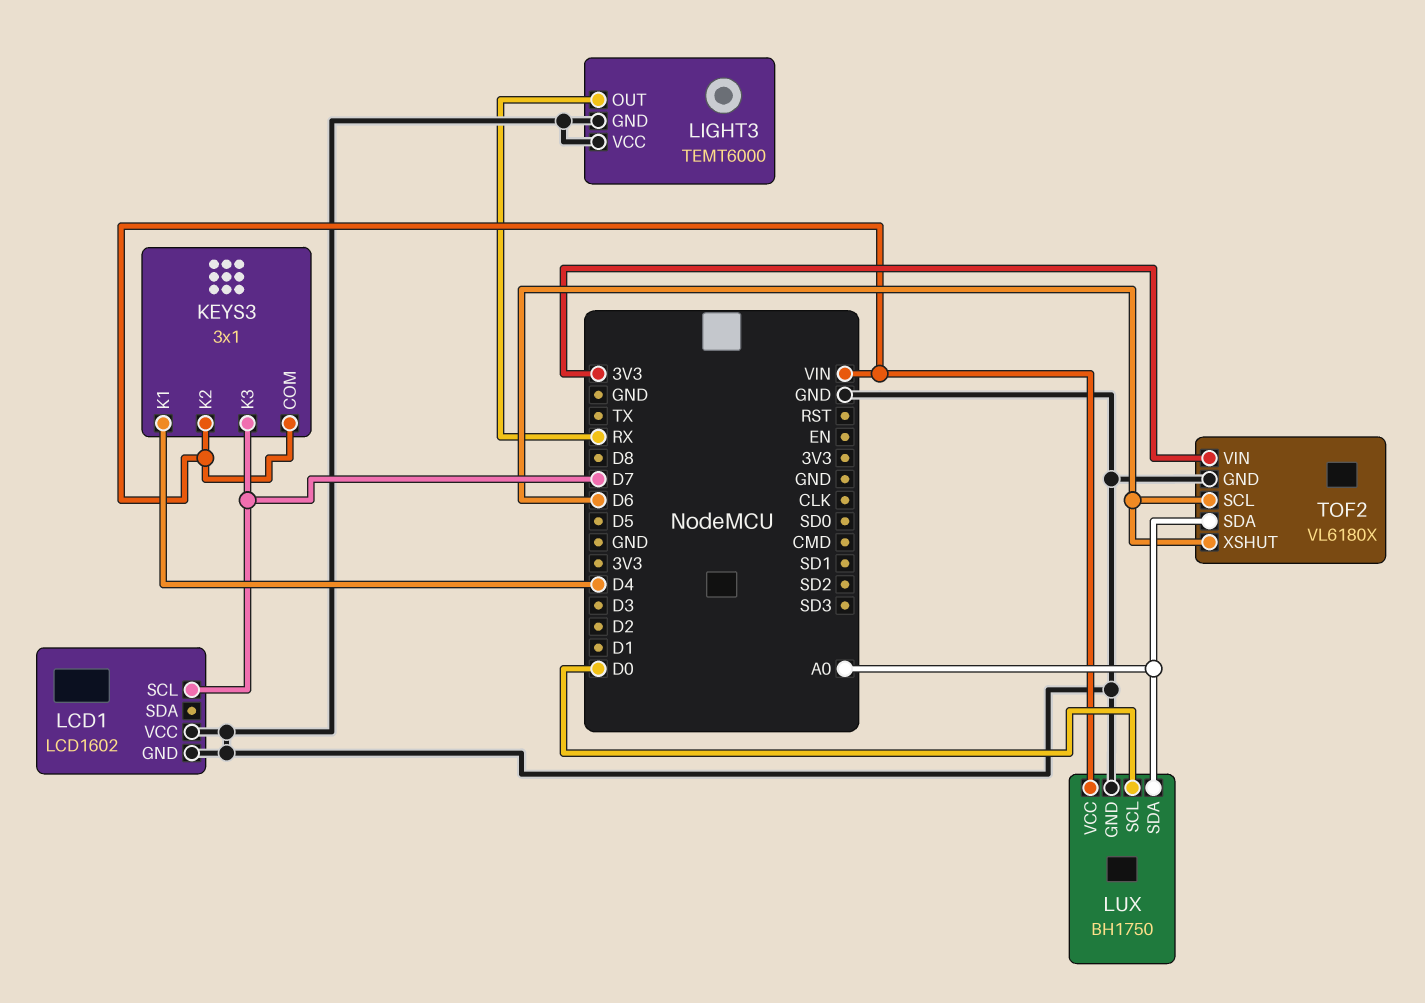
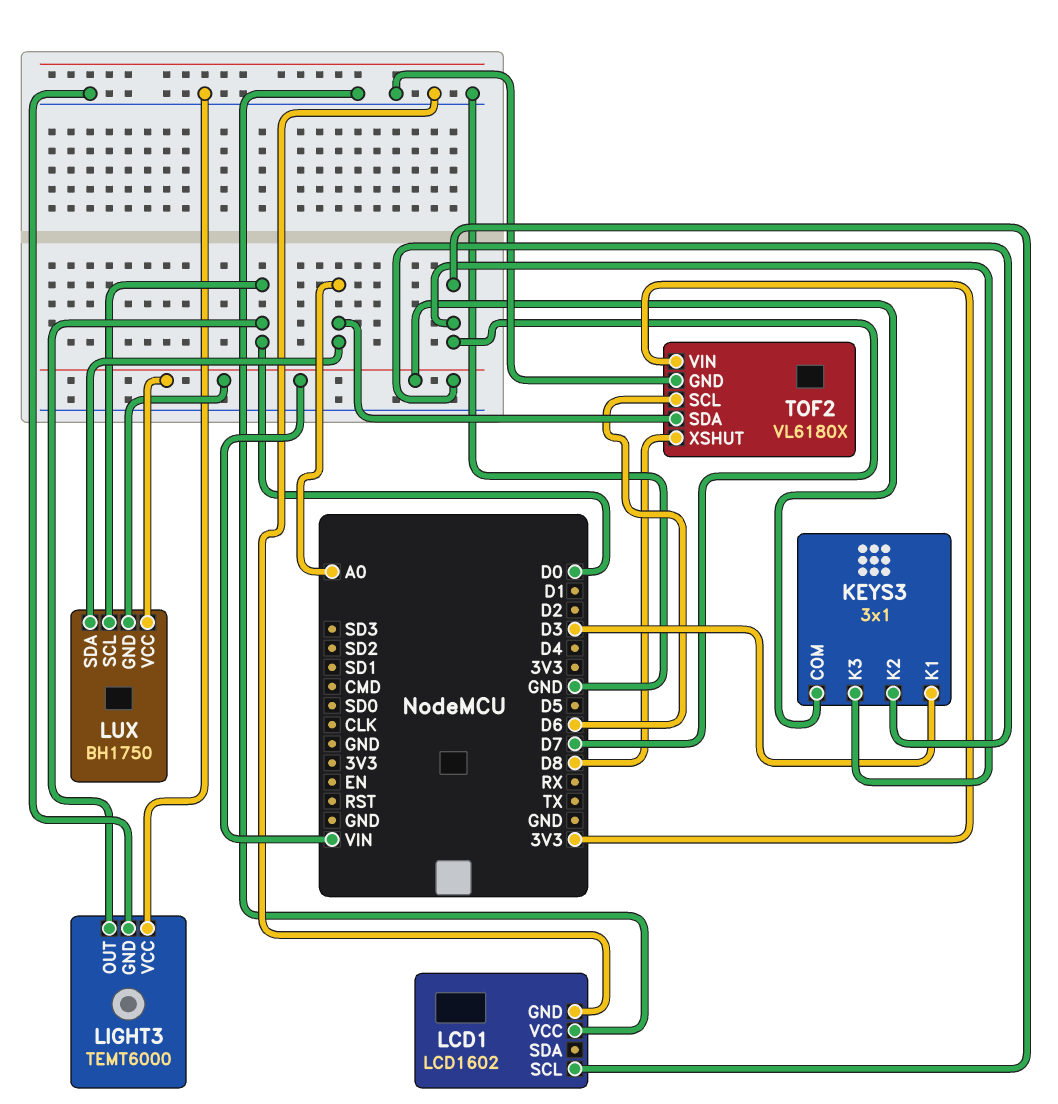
KEYS3 pin K1: D4 -> D3
LIGHT3 pin OUT: RX -> D0
LUX pin GND: GND -> VIN
TOF2 pin XSHUT: D6 -> D8

